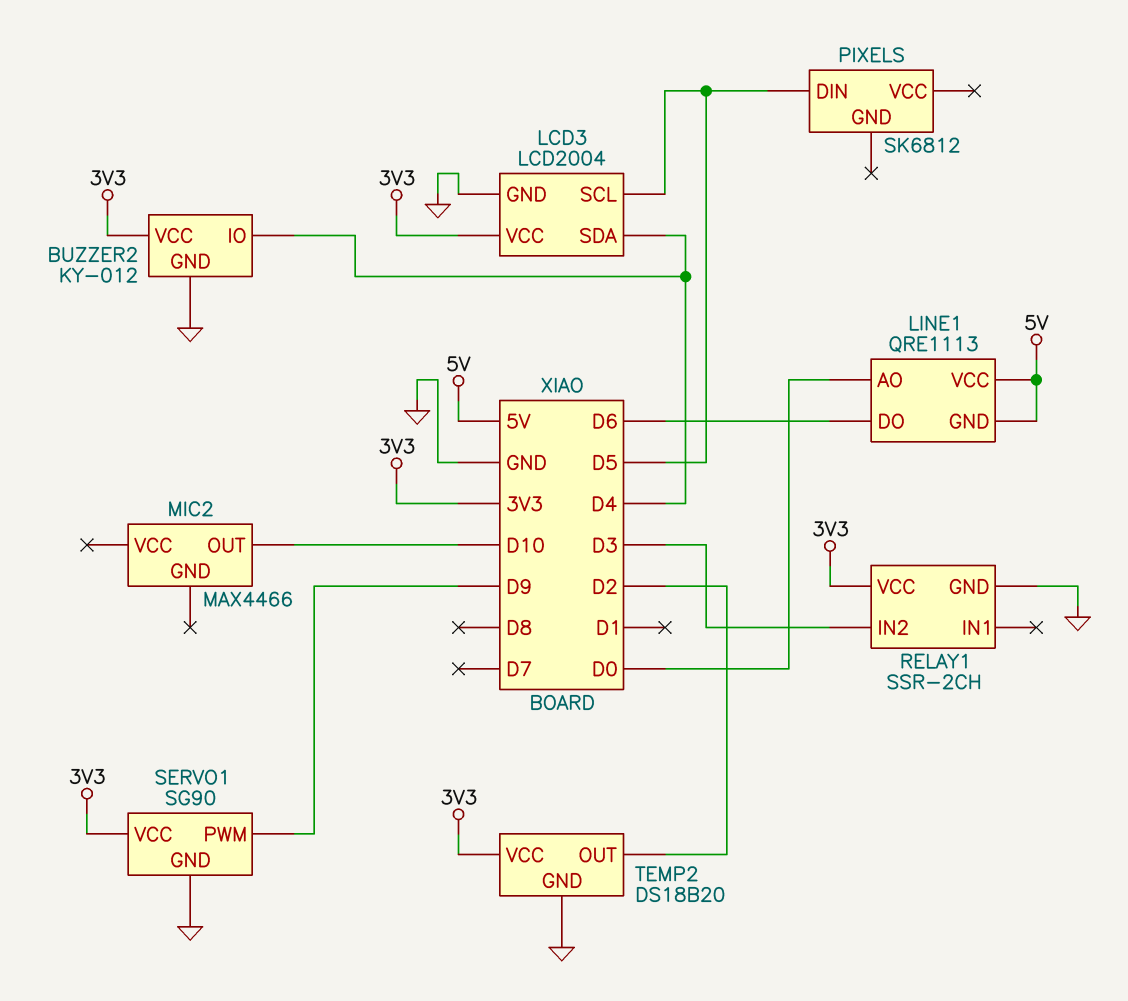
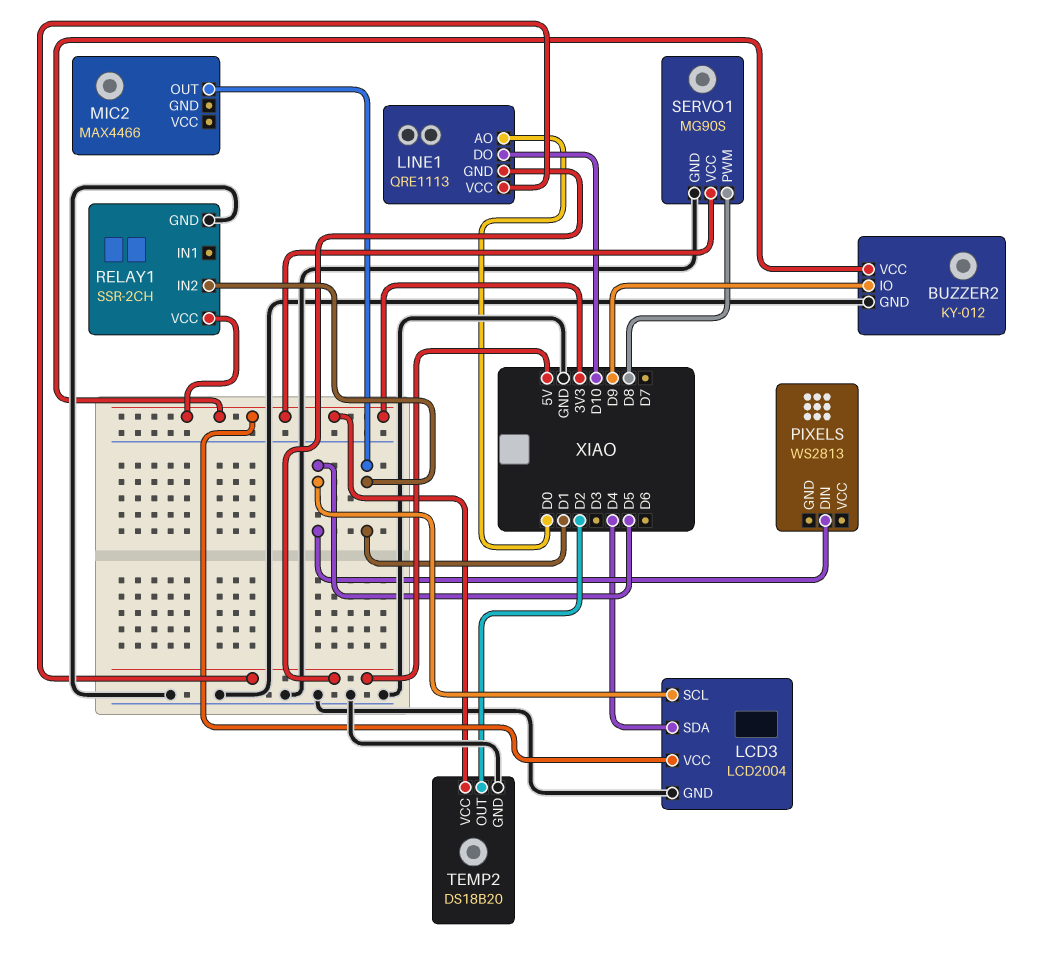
BUZZER2 pin IO: D4 -> D9
LINE1 pin DO: D6 -> D10
MIC2 pin OUT: D10 -> D1
PIXELS: SK6812 -> WS2813
RELAY1 pin IN2: D3 -> D1
SERVO1: SG90 -> MG90S
SERVO1 pin PWM: D9 -> D8

